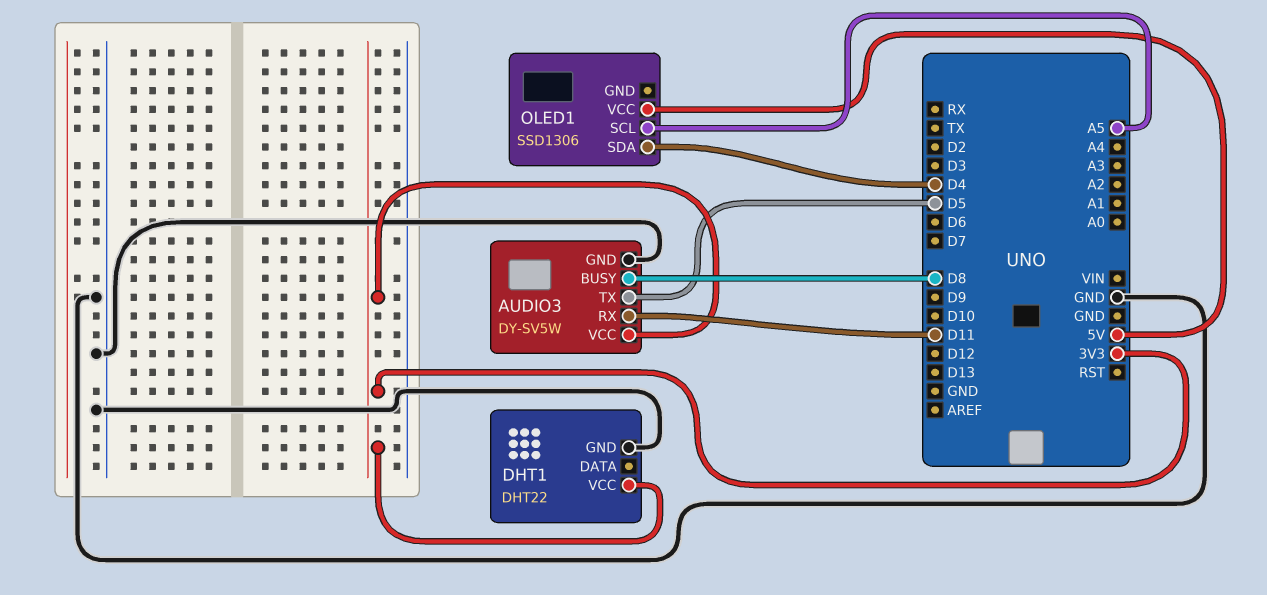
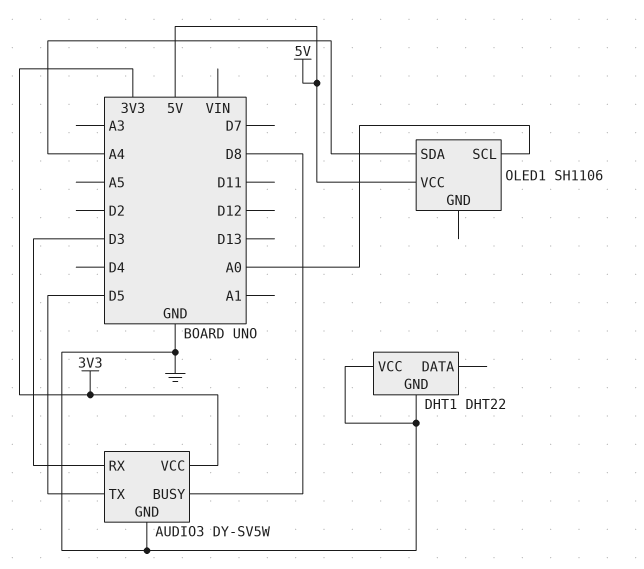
AUDIO3 pin RX: D11 -> D3
DHT1 pin VCC: 3V3 -> GND
OLED1: SSD1306 -> SH1106
OLED1 pin SCL: A5 -> A0
OLED1 pin SDA: D4 -> A4

